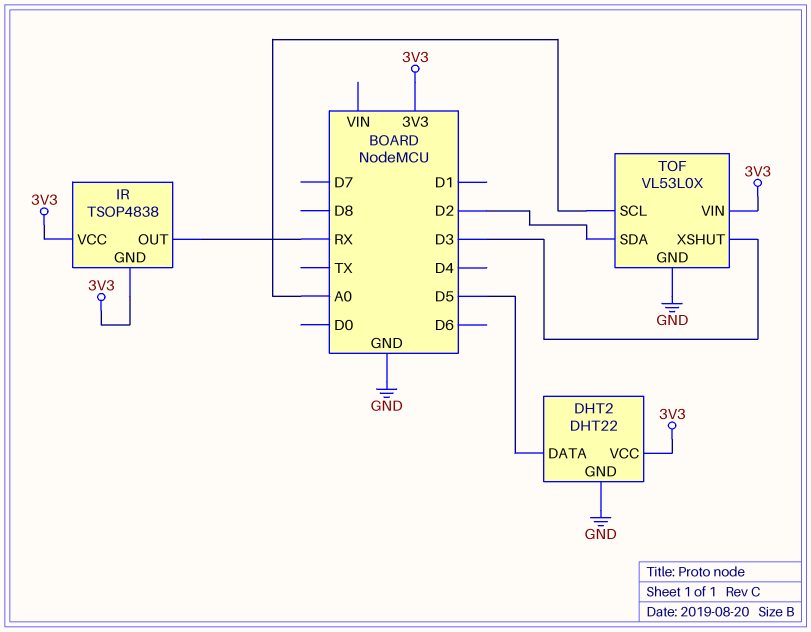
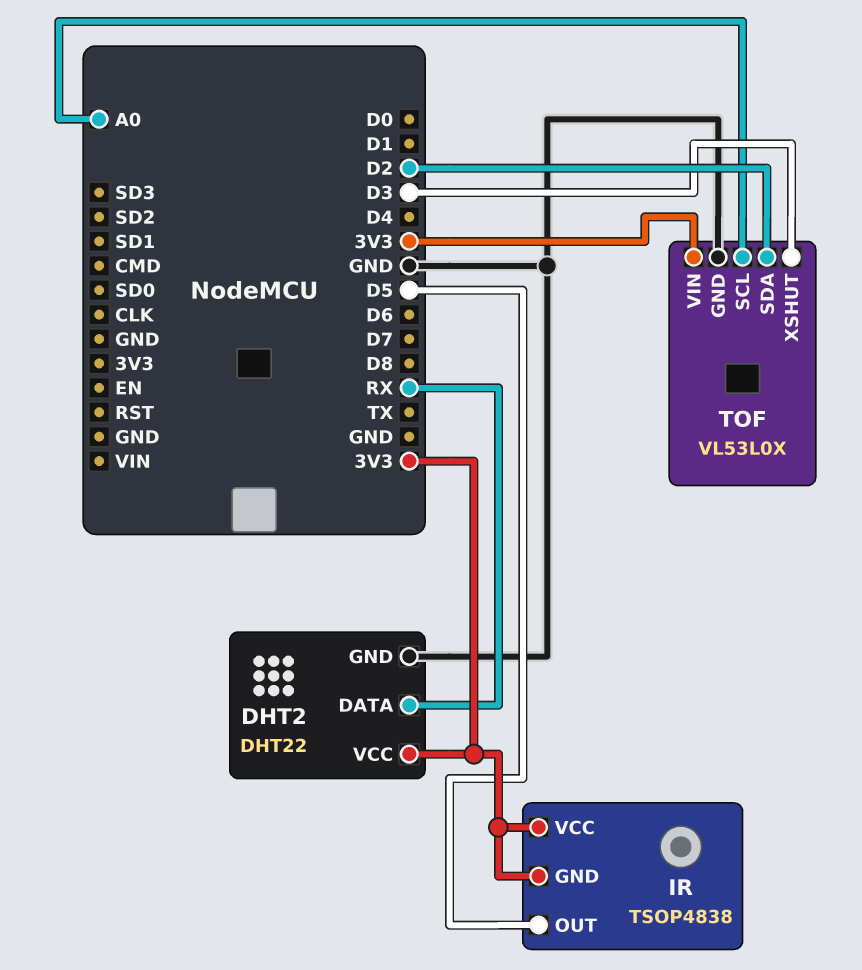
DHT2 pin DATA: D5 -> RX
IR pin OUT: RX -> D5

